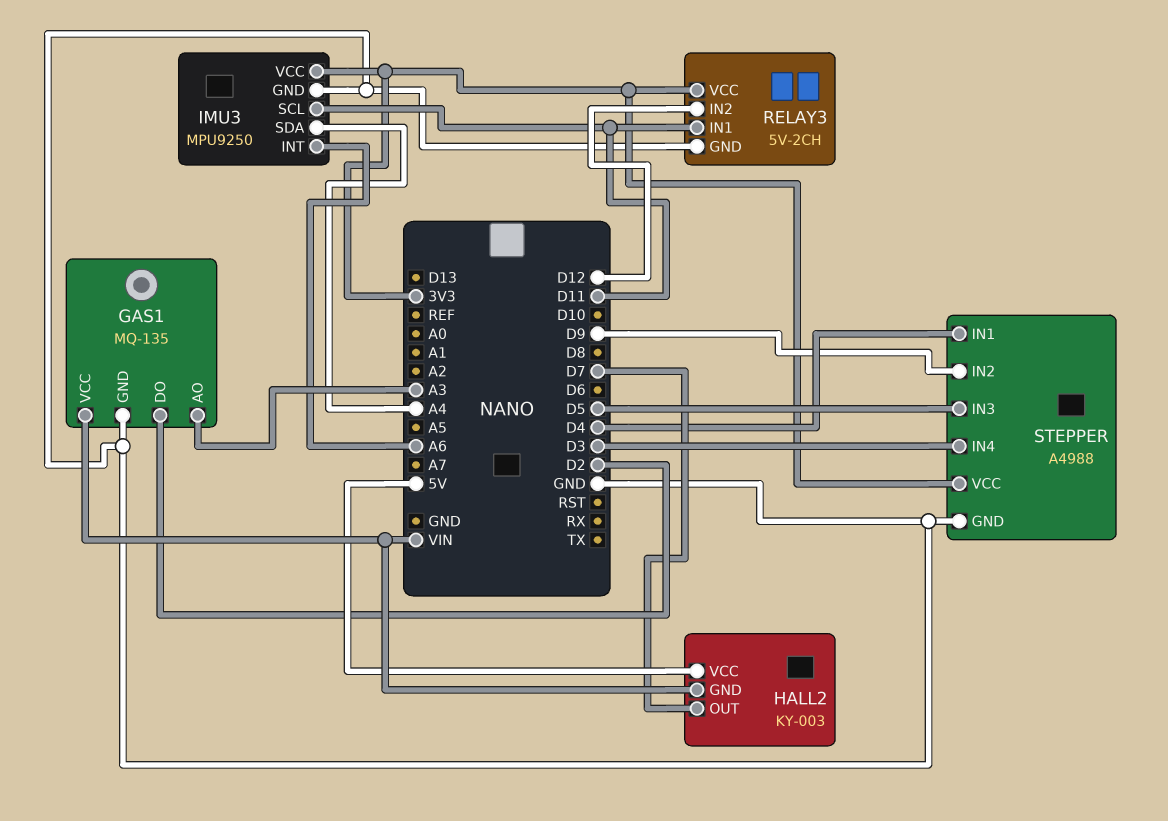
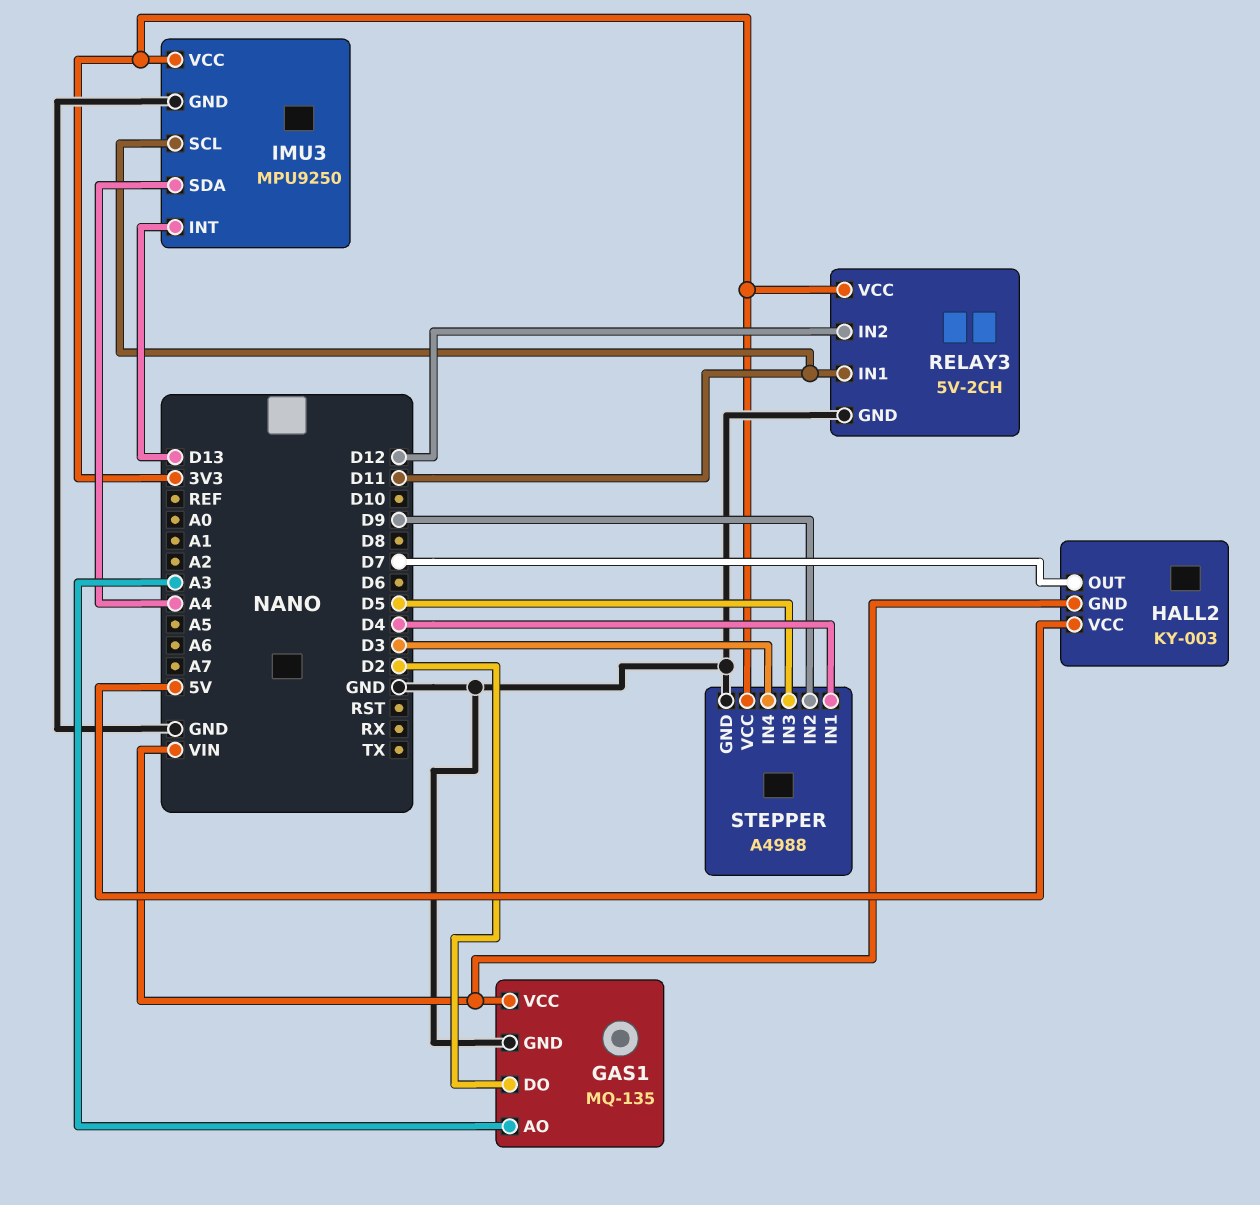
IMU3 pin INT: A6 -> D13

